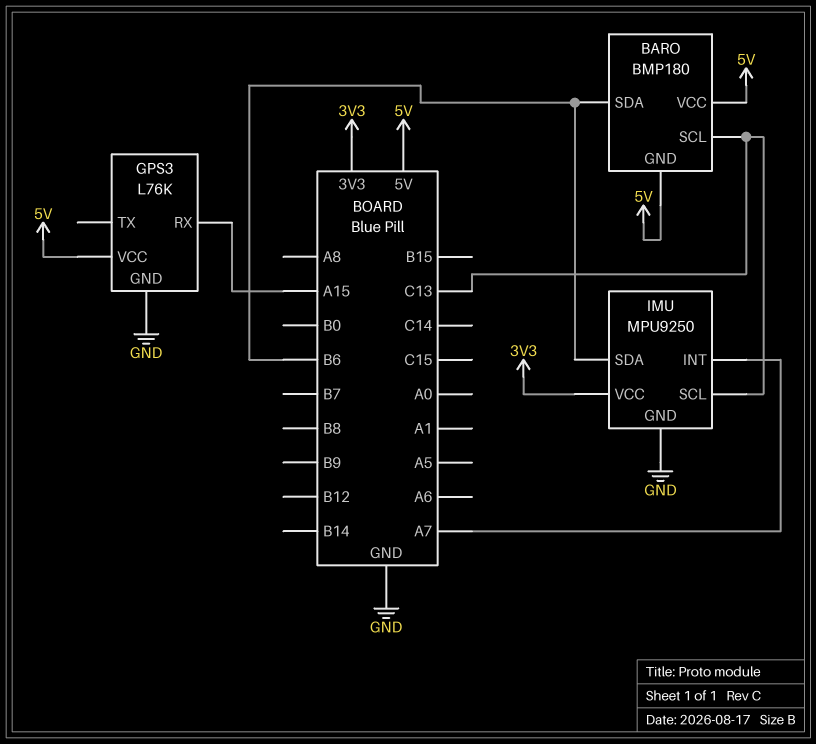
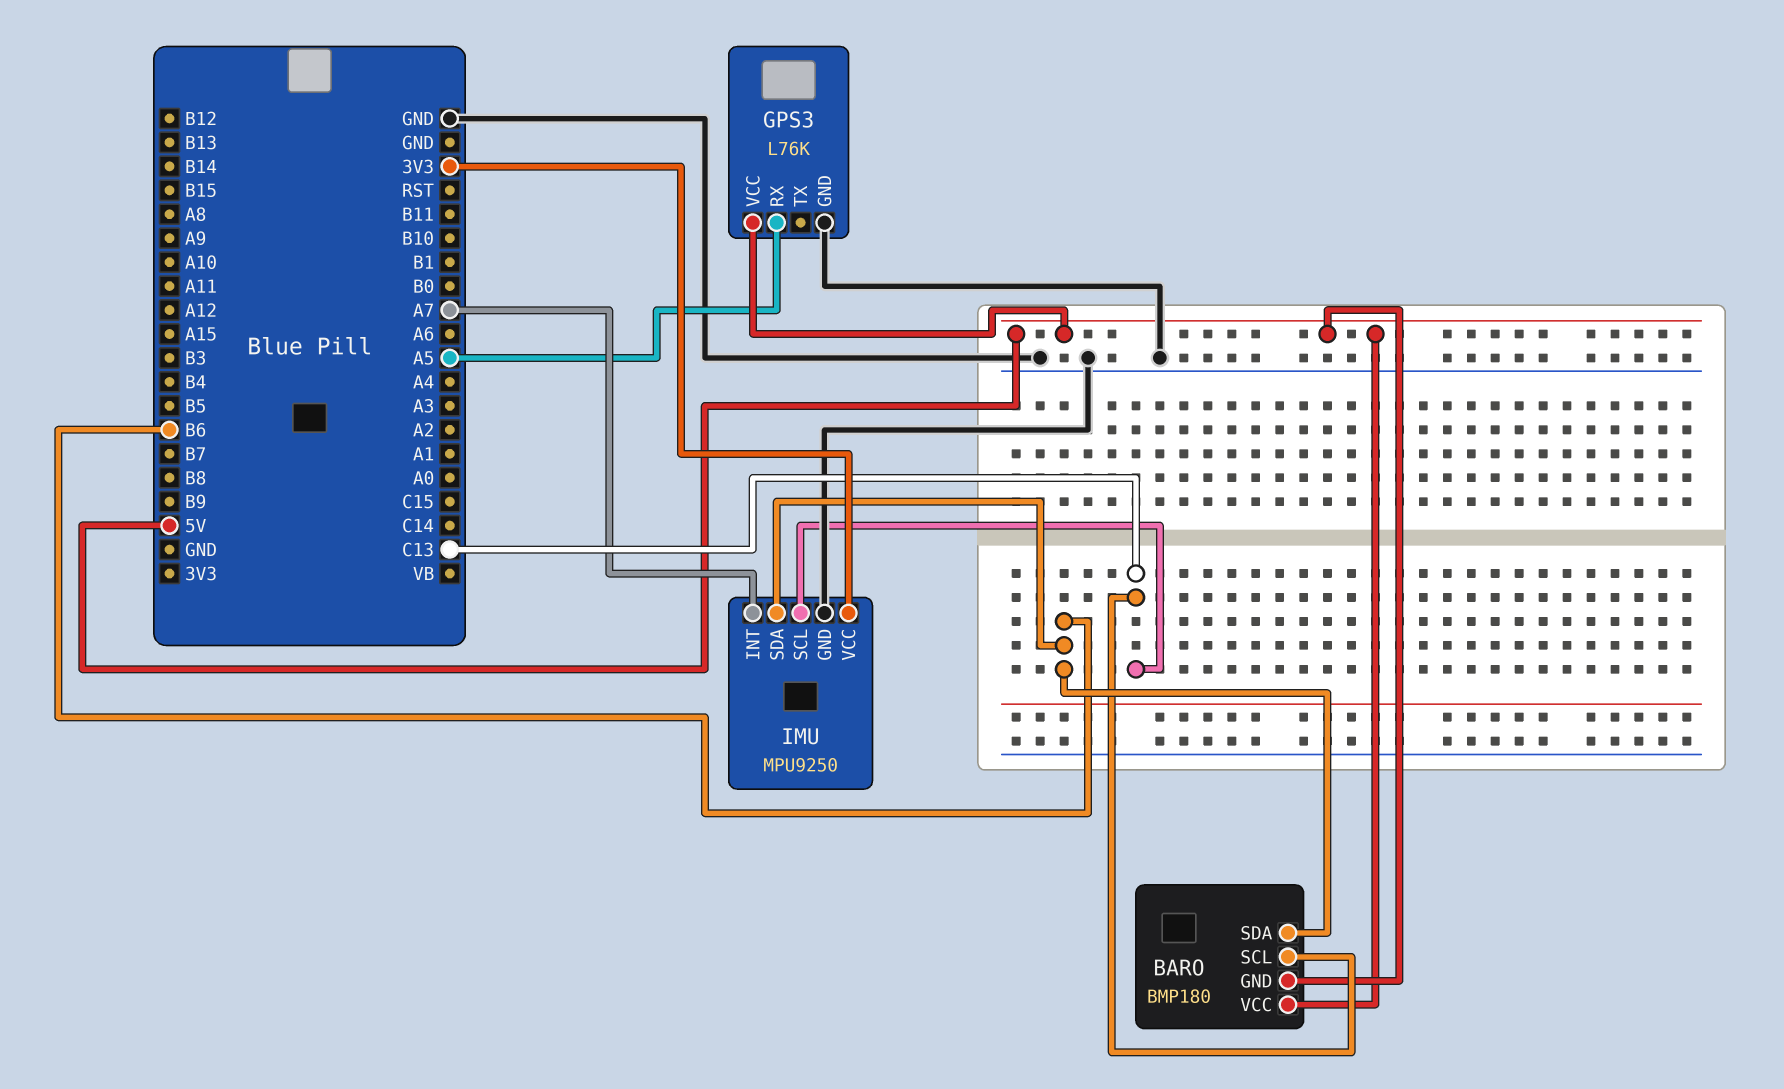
GPS3 pin RX: A15 -> A5

